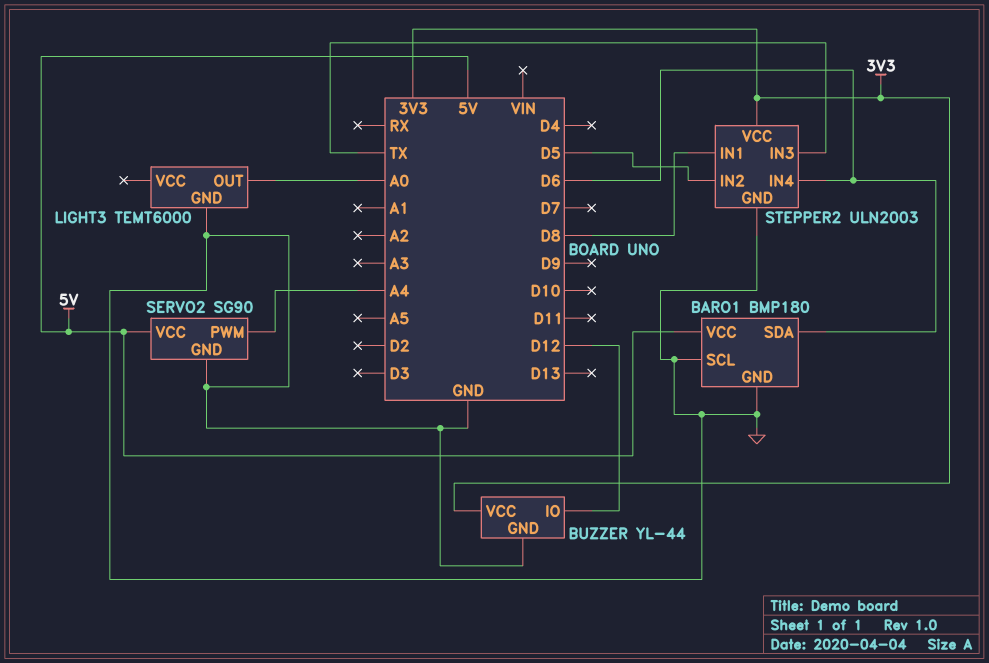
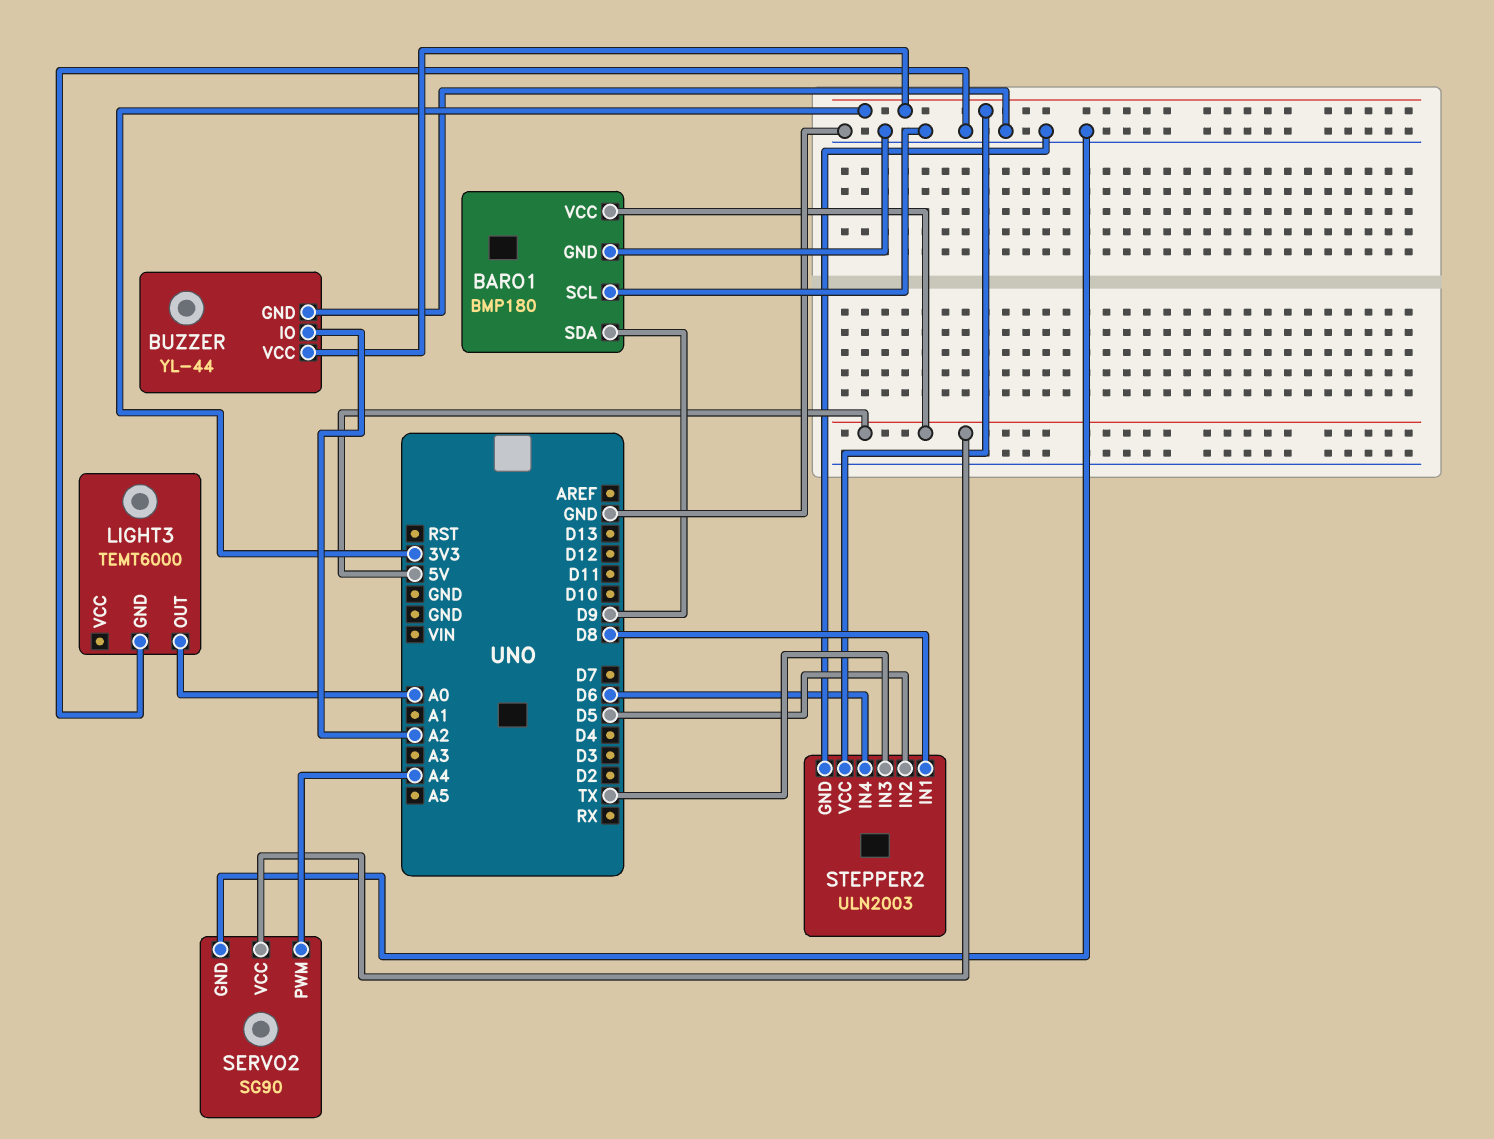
BARO1 pin SDA: D6 -> D9
BUZZER pin IO: D12 -> A2

